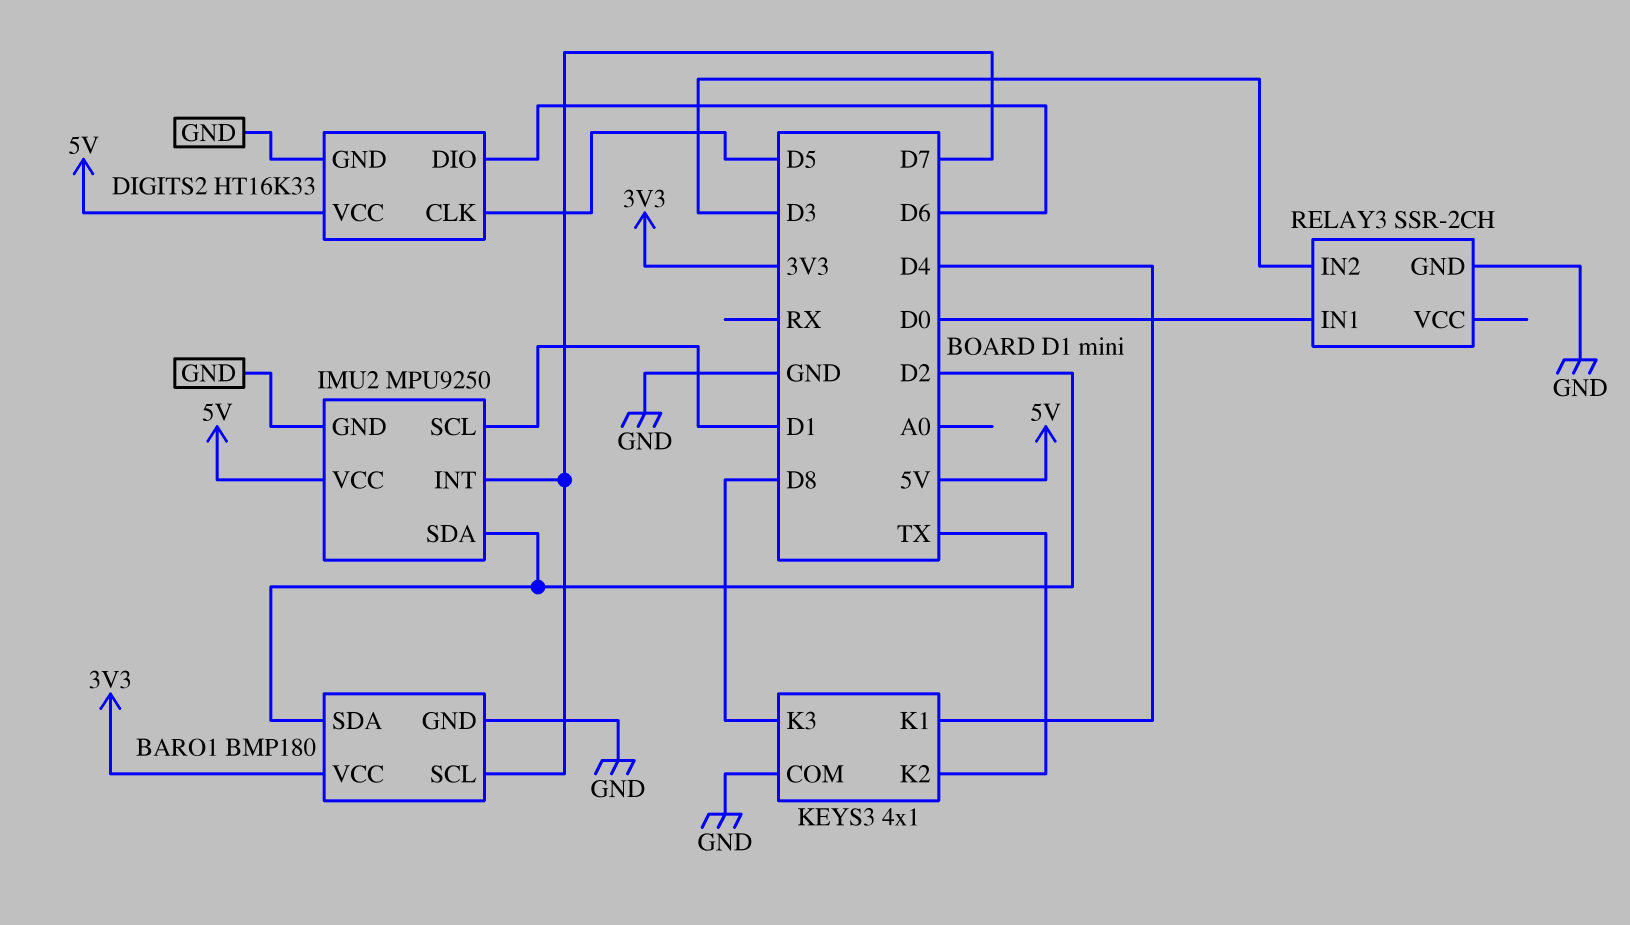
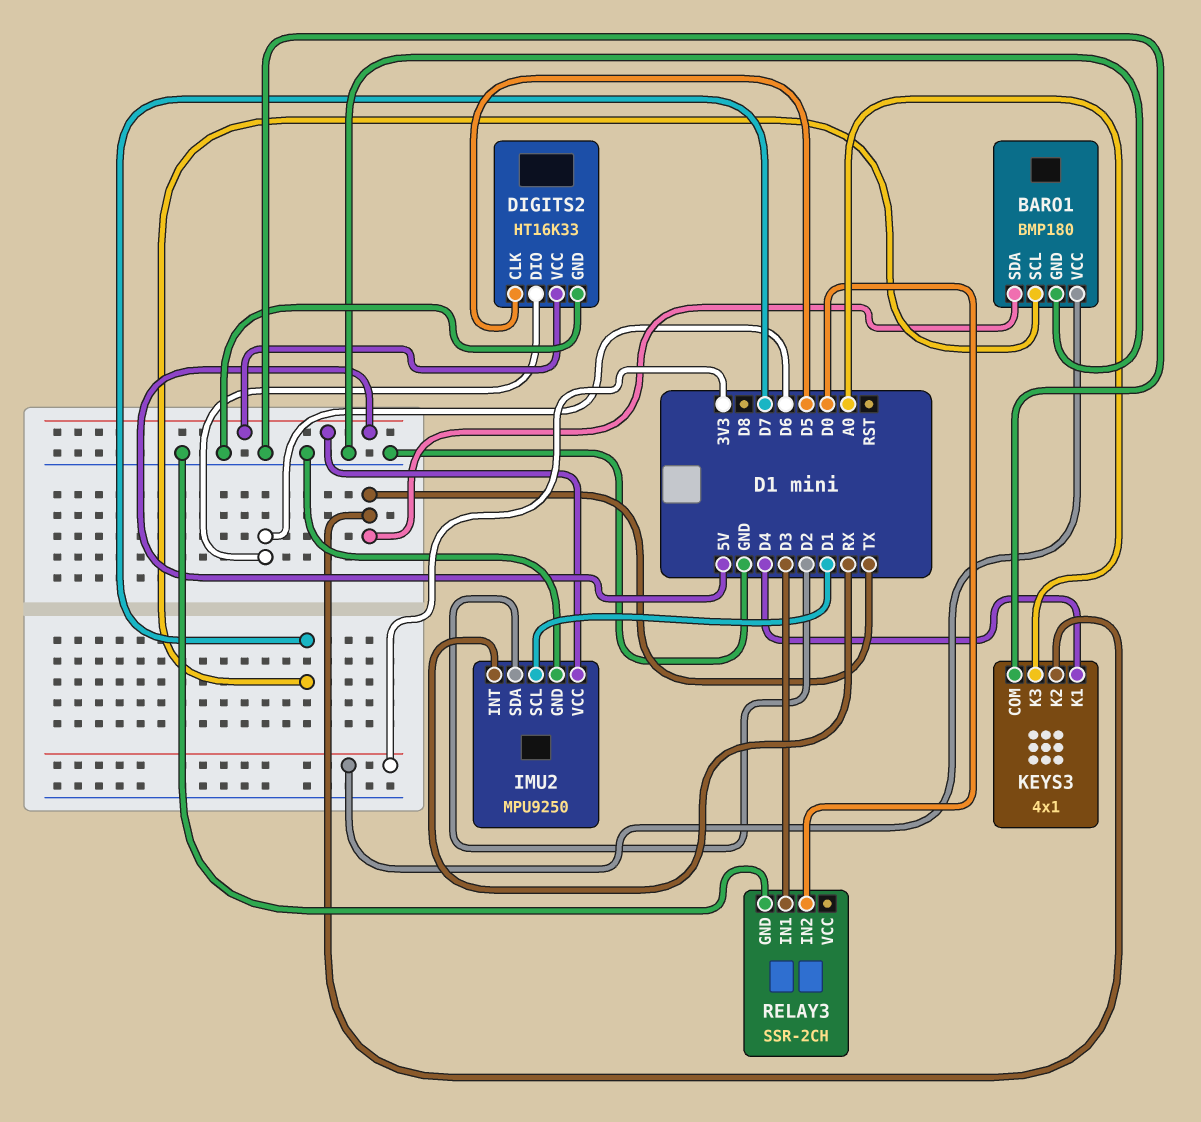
BARO1 pin SDA: D2 -> TX
IMU2 pin INT: D7 -> RX
KEYS3 pin K3: D8 -> A0
RELAY3 pin IN1: D0 -> D3
RELAY3 pin IN2: D3 -> D0

